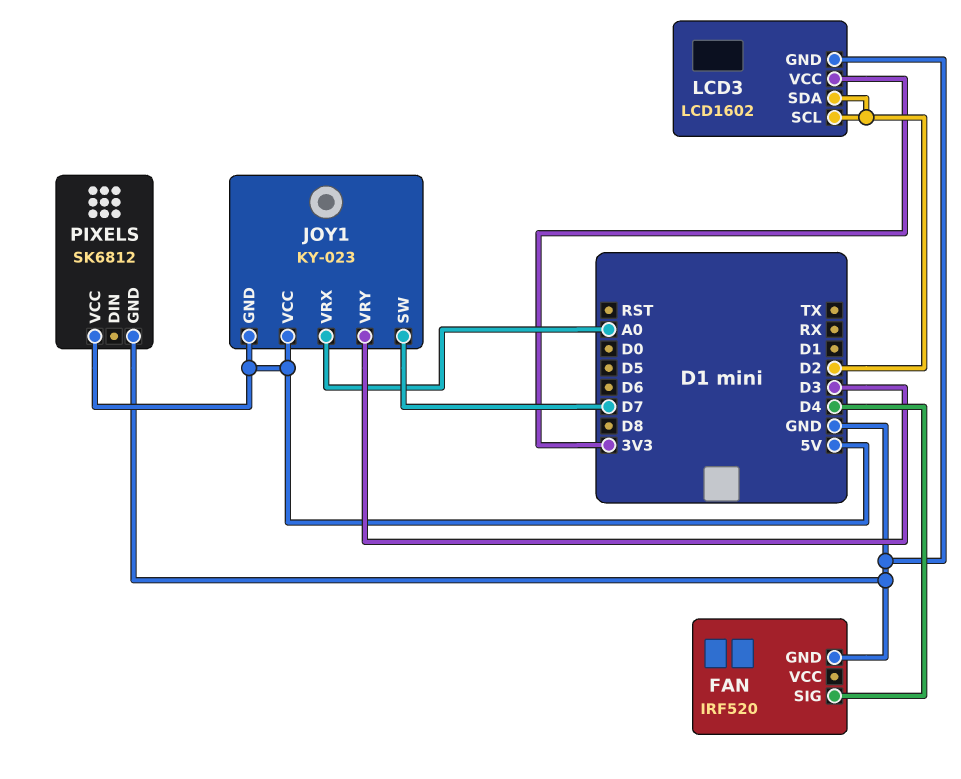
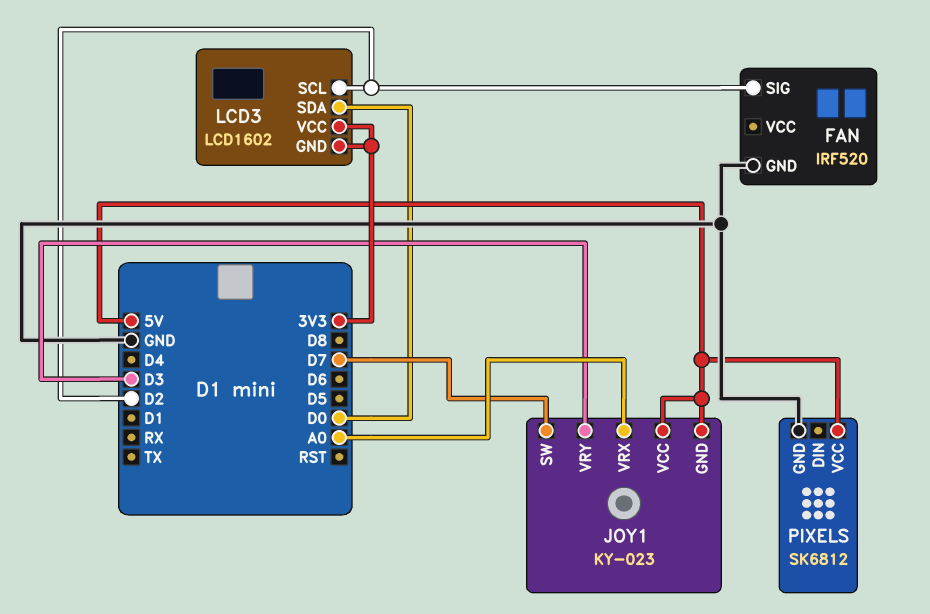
FAN pin SIG: D4 -> D2
LCD3 pin GND: GND -> 3V3
LCD3 pin SDA: D2 -> D0

